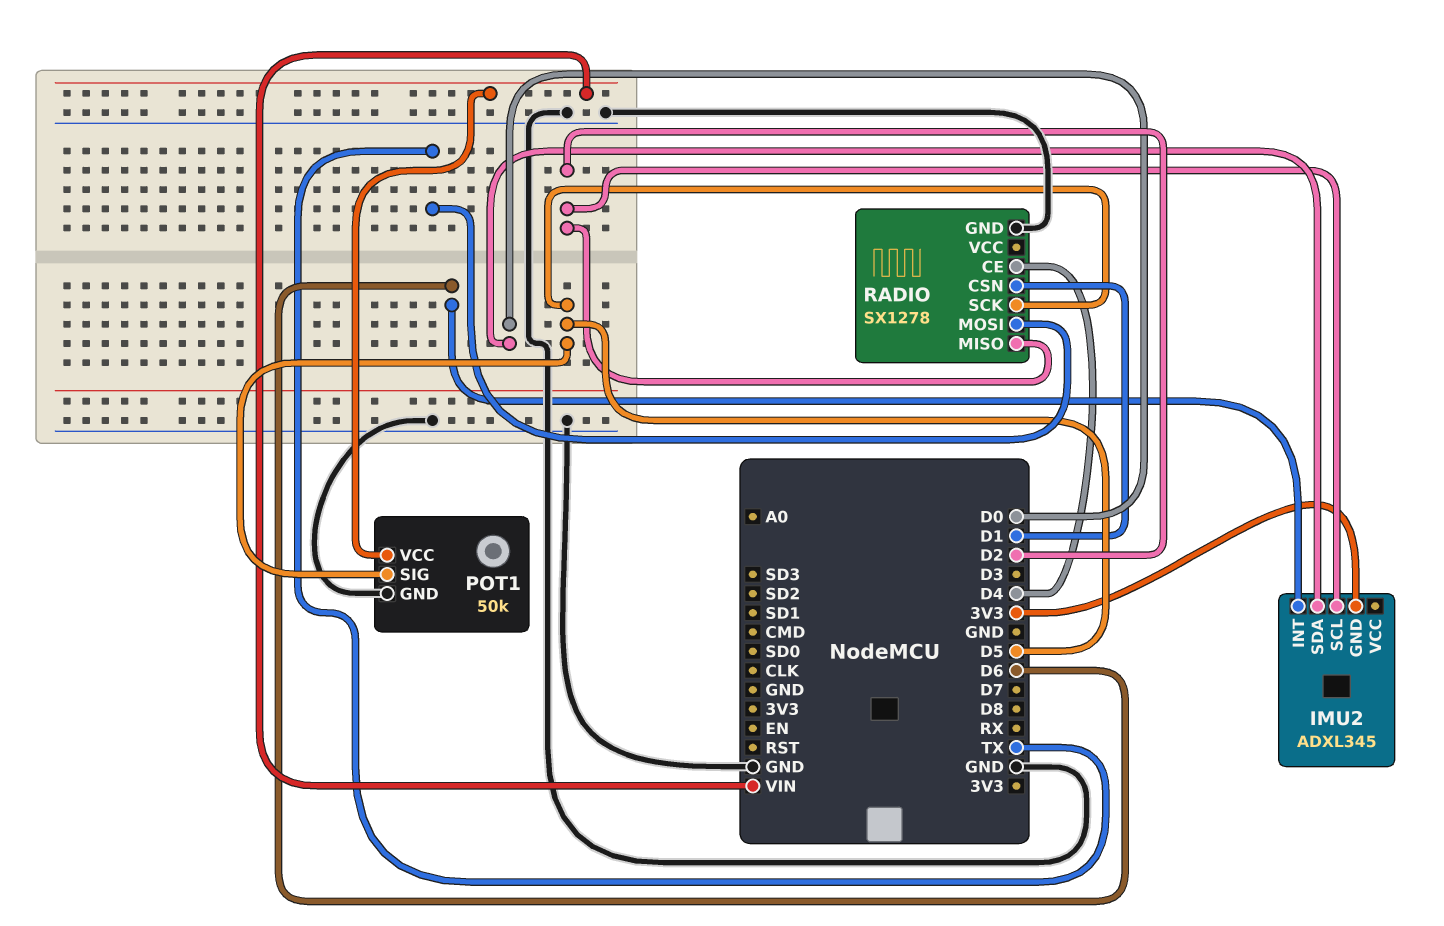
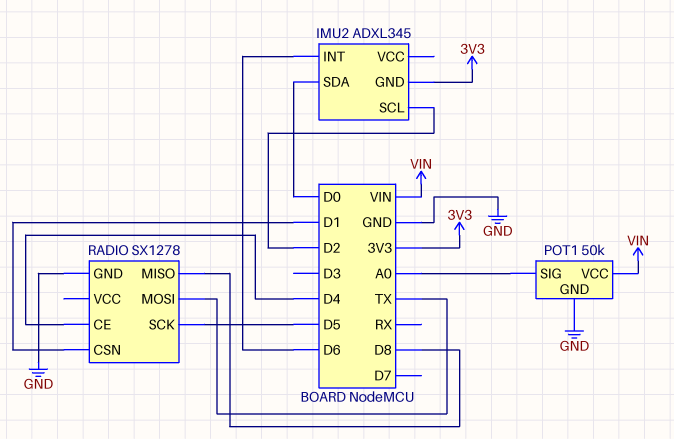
POT1 pin SIG: D5 -> A0
RADIO pin MISO: D2 -> D8

